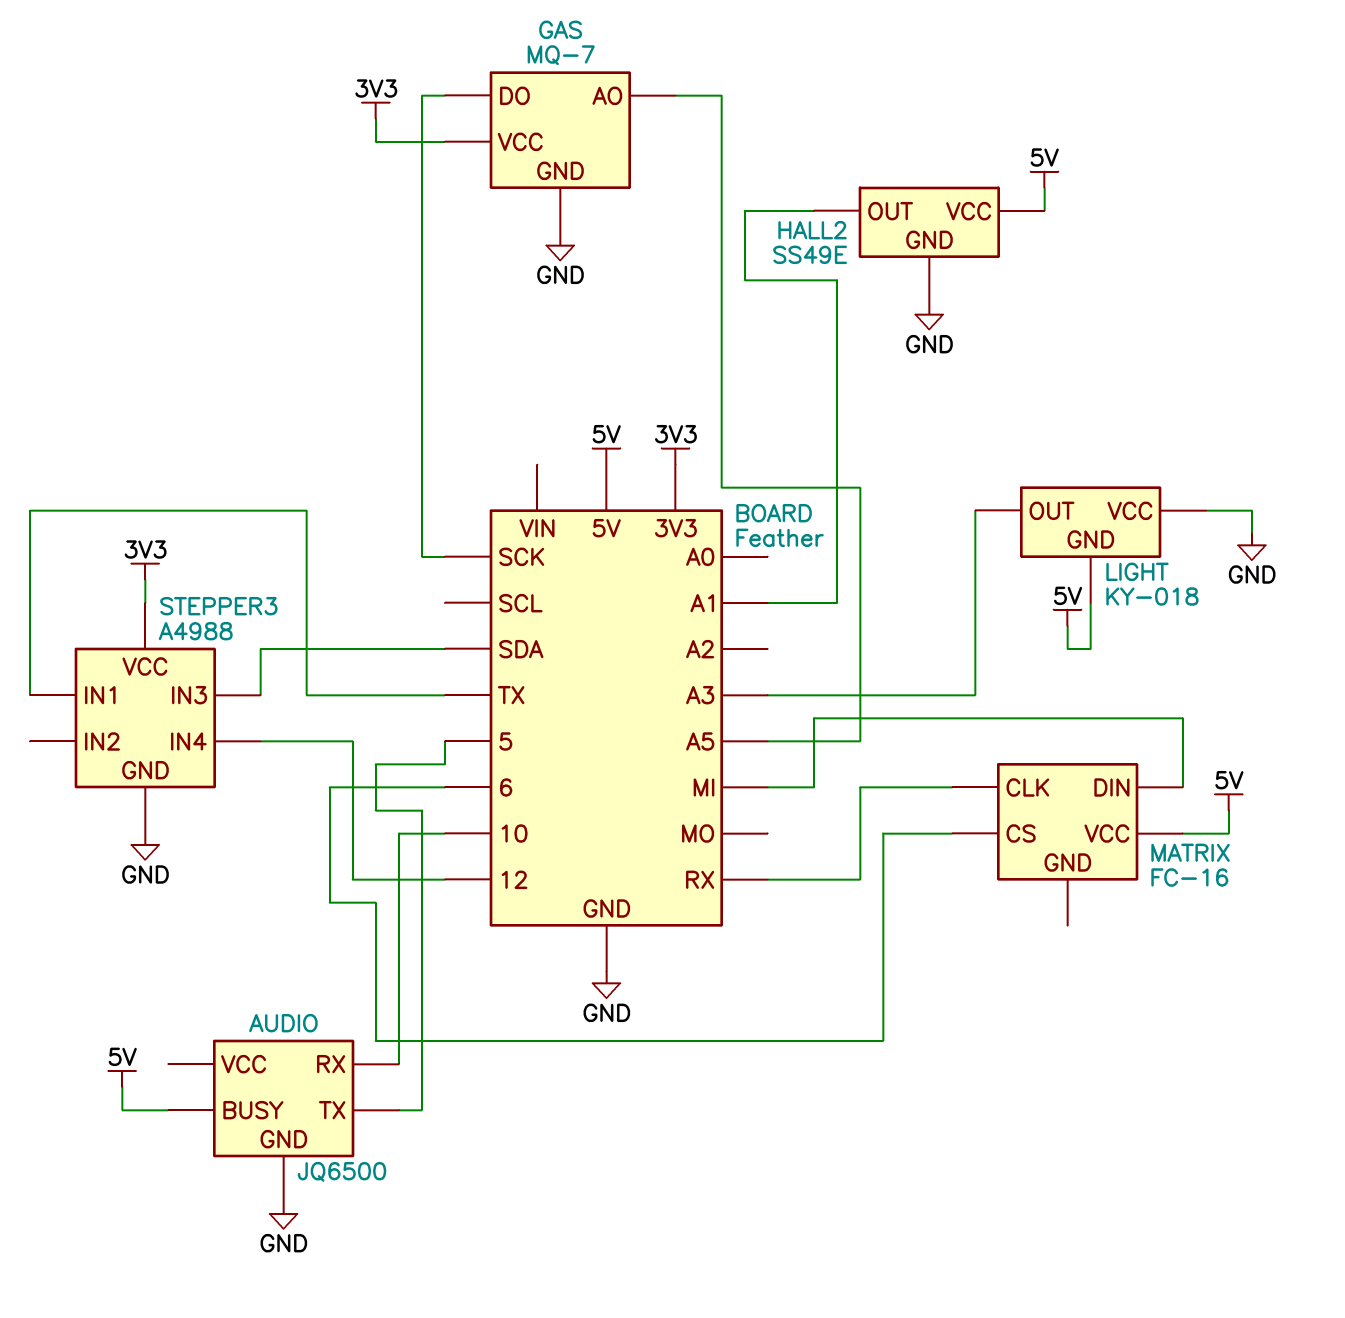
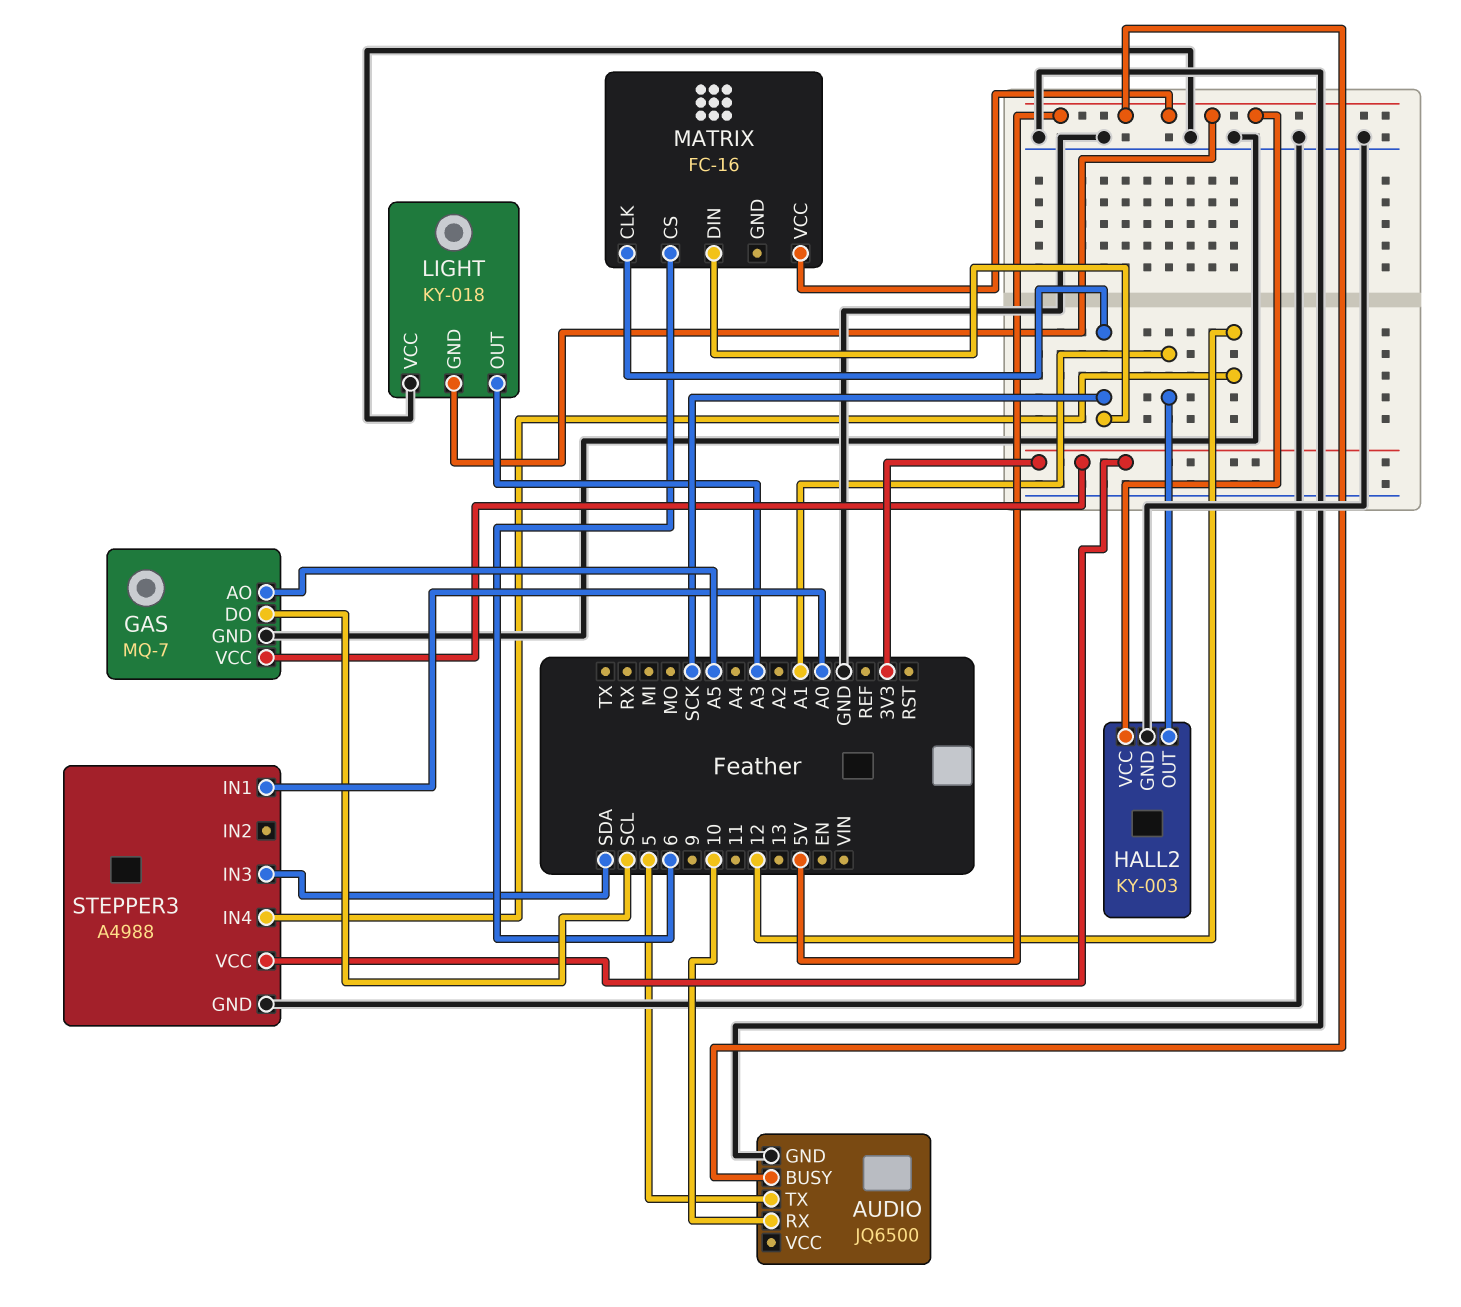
GAS pin DO: SCK -> SCL
HALL2: SS49E -> KY-003
MATRIX pin CLK: RX -> SCK
MATRIX pin DIN: MI -> SCK
STEPPER3 pin IN1: TX -> A0

